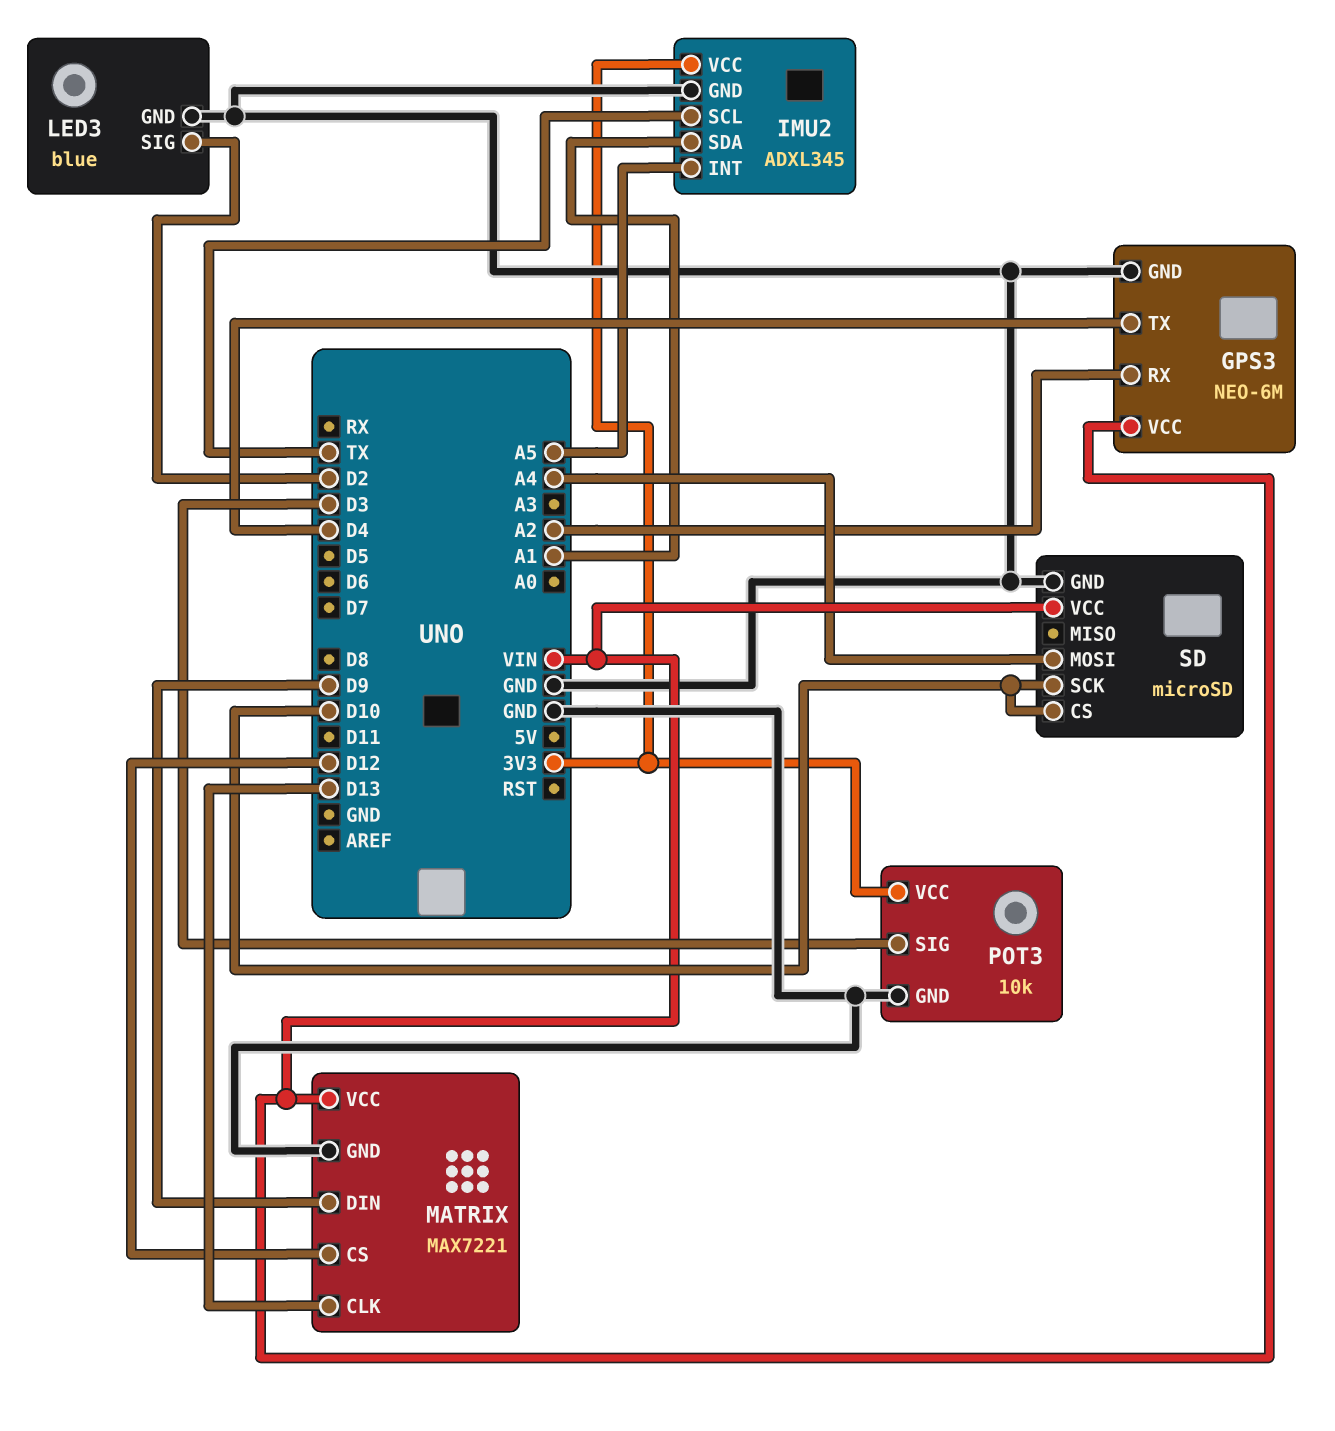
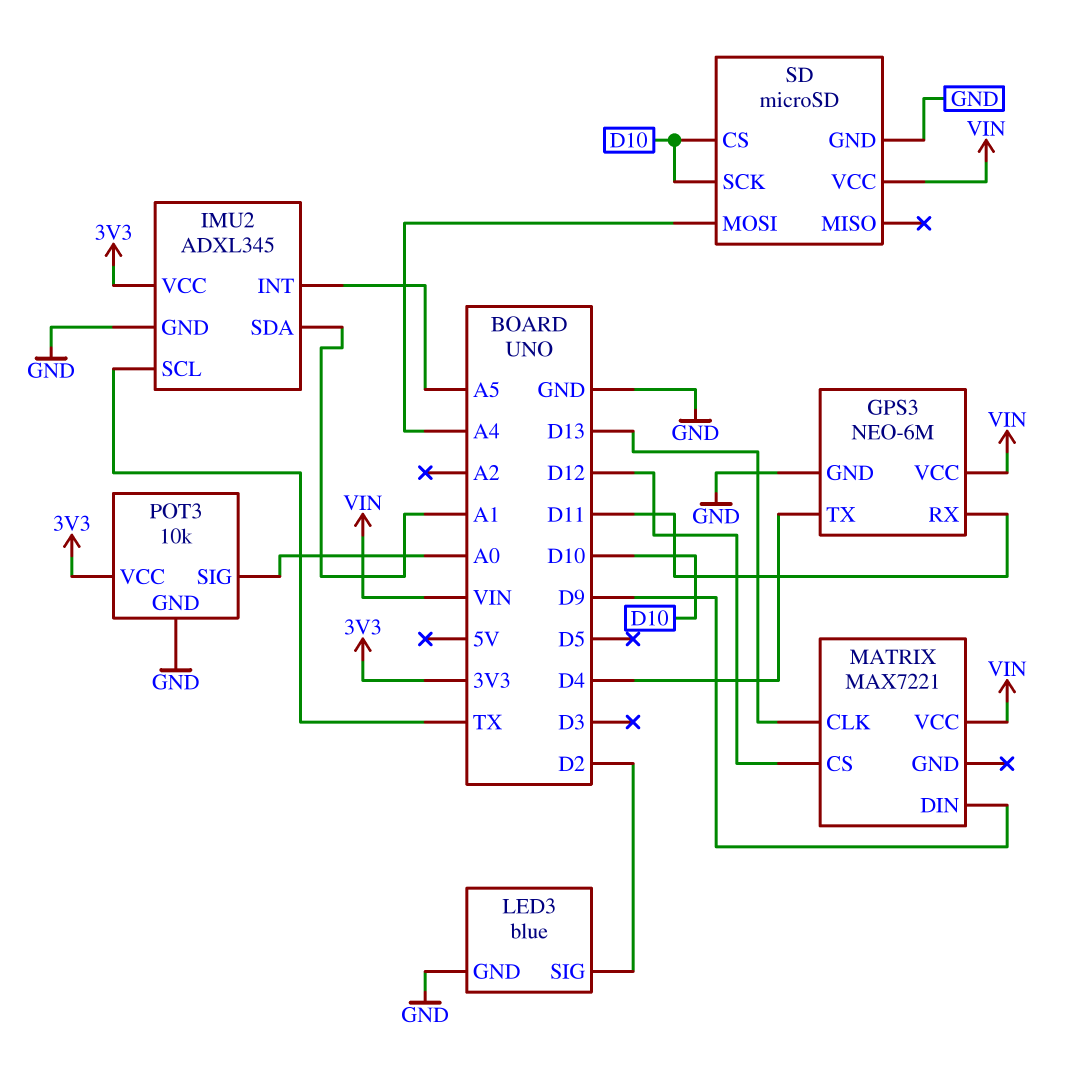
GPS3 pin RX: A2 -> D11
MATRIX pin GND: GND -> none
POT3 pin SIG: D3 -> A0

